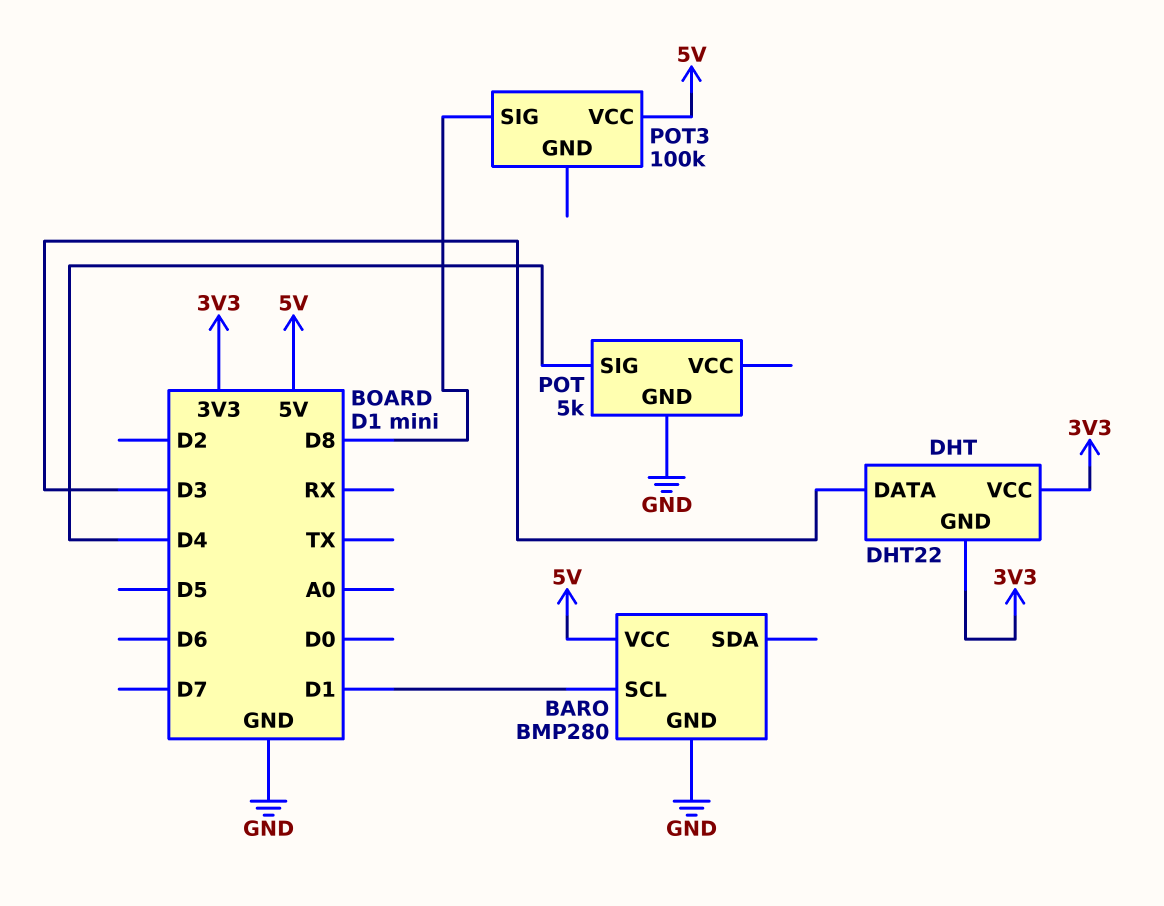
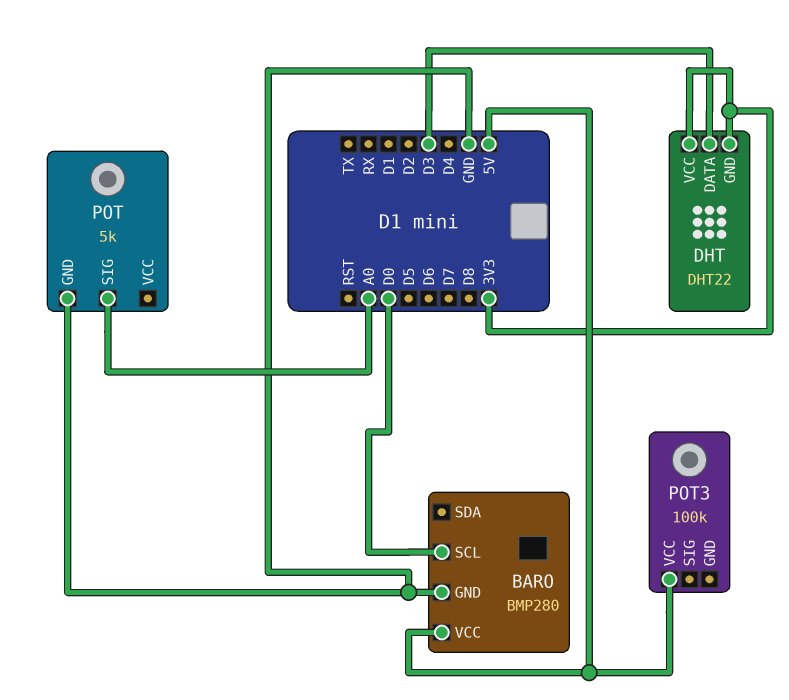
BARO pin SCL: D1 -> D0
POT pin SIG: D4 -> A0
POT3 pin SIG: D8 -> none

